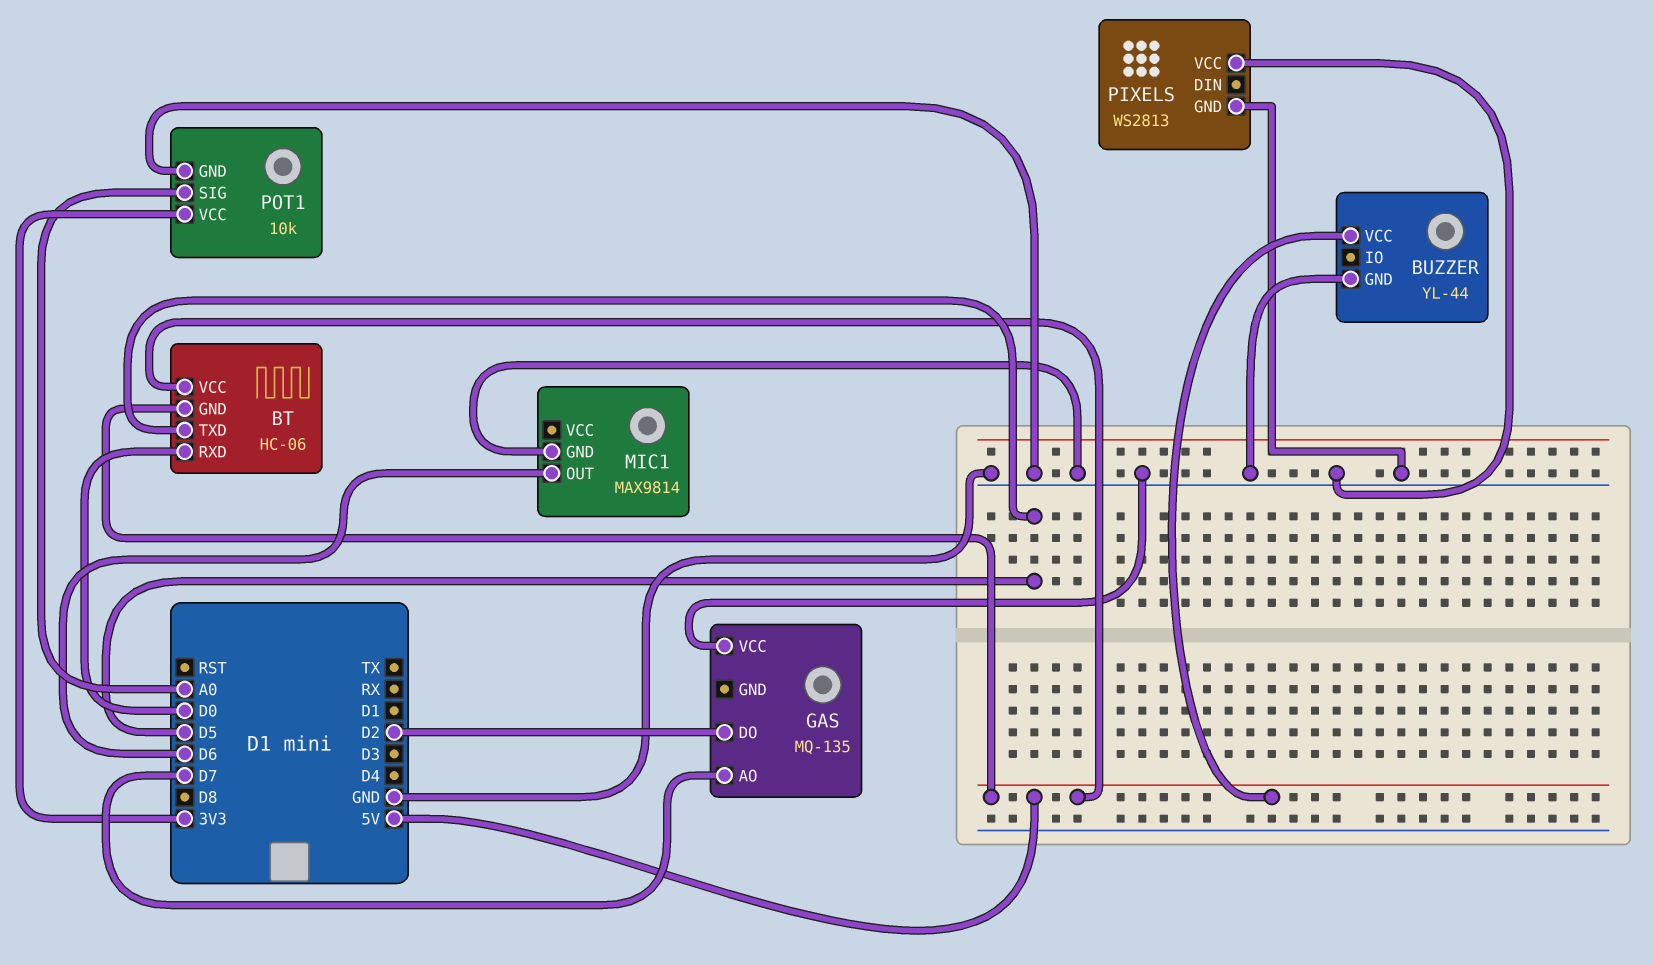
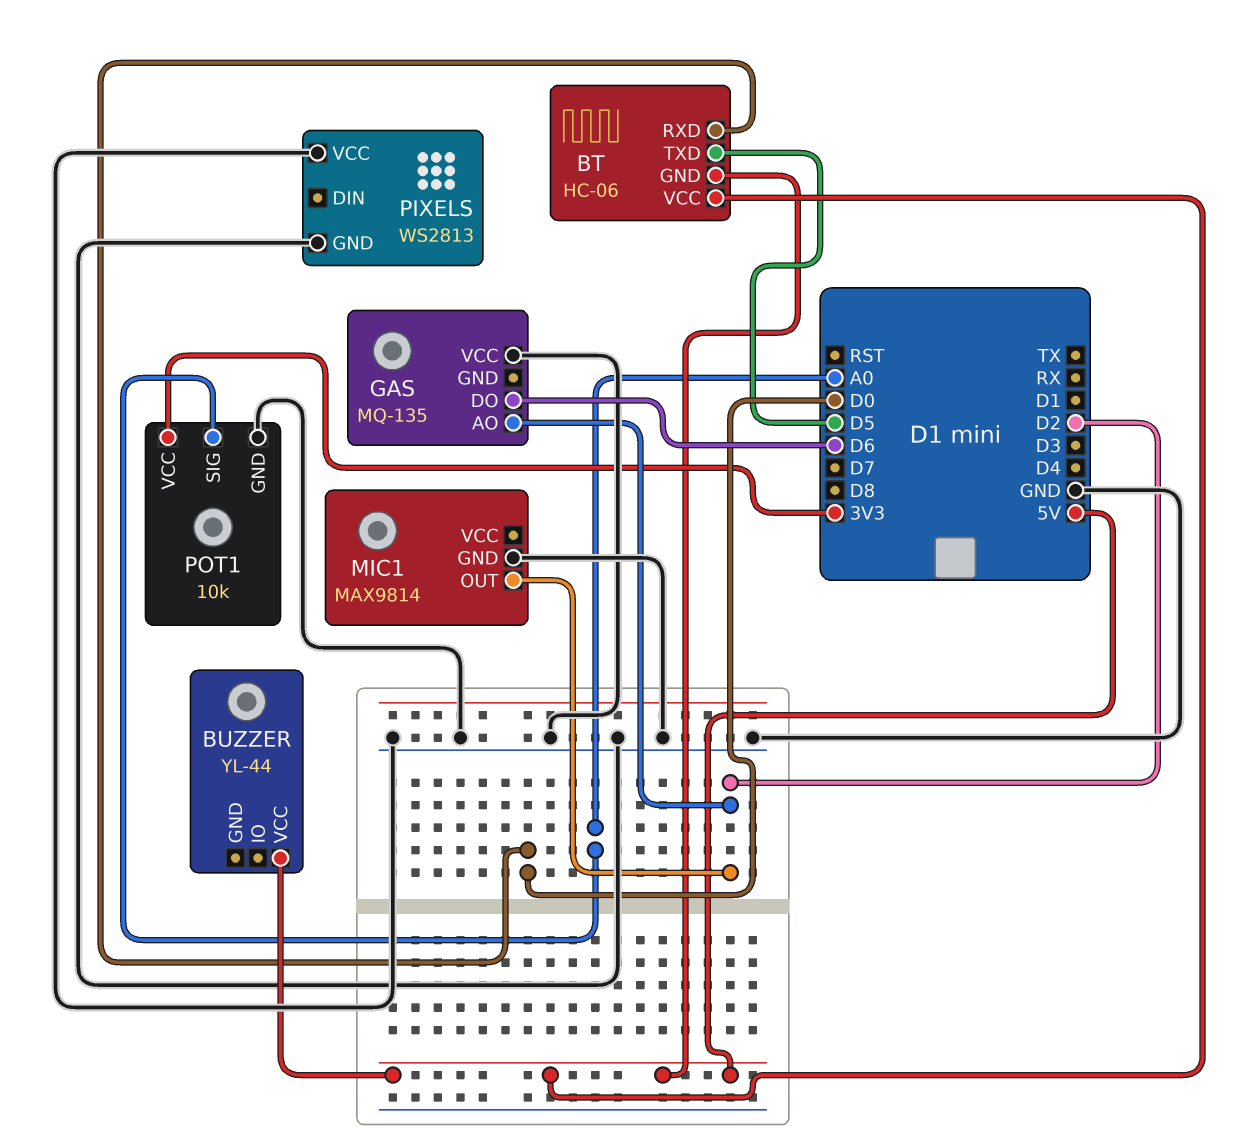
BUZZER pin GND: GND -> none
GAS pin AO: D7 -> D2
GAS pin DO: D2 -> D6
MIC1 pin OUT: D6 -> D2

